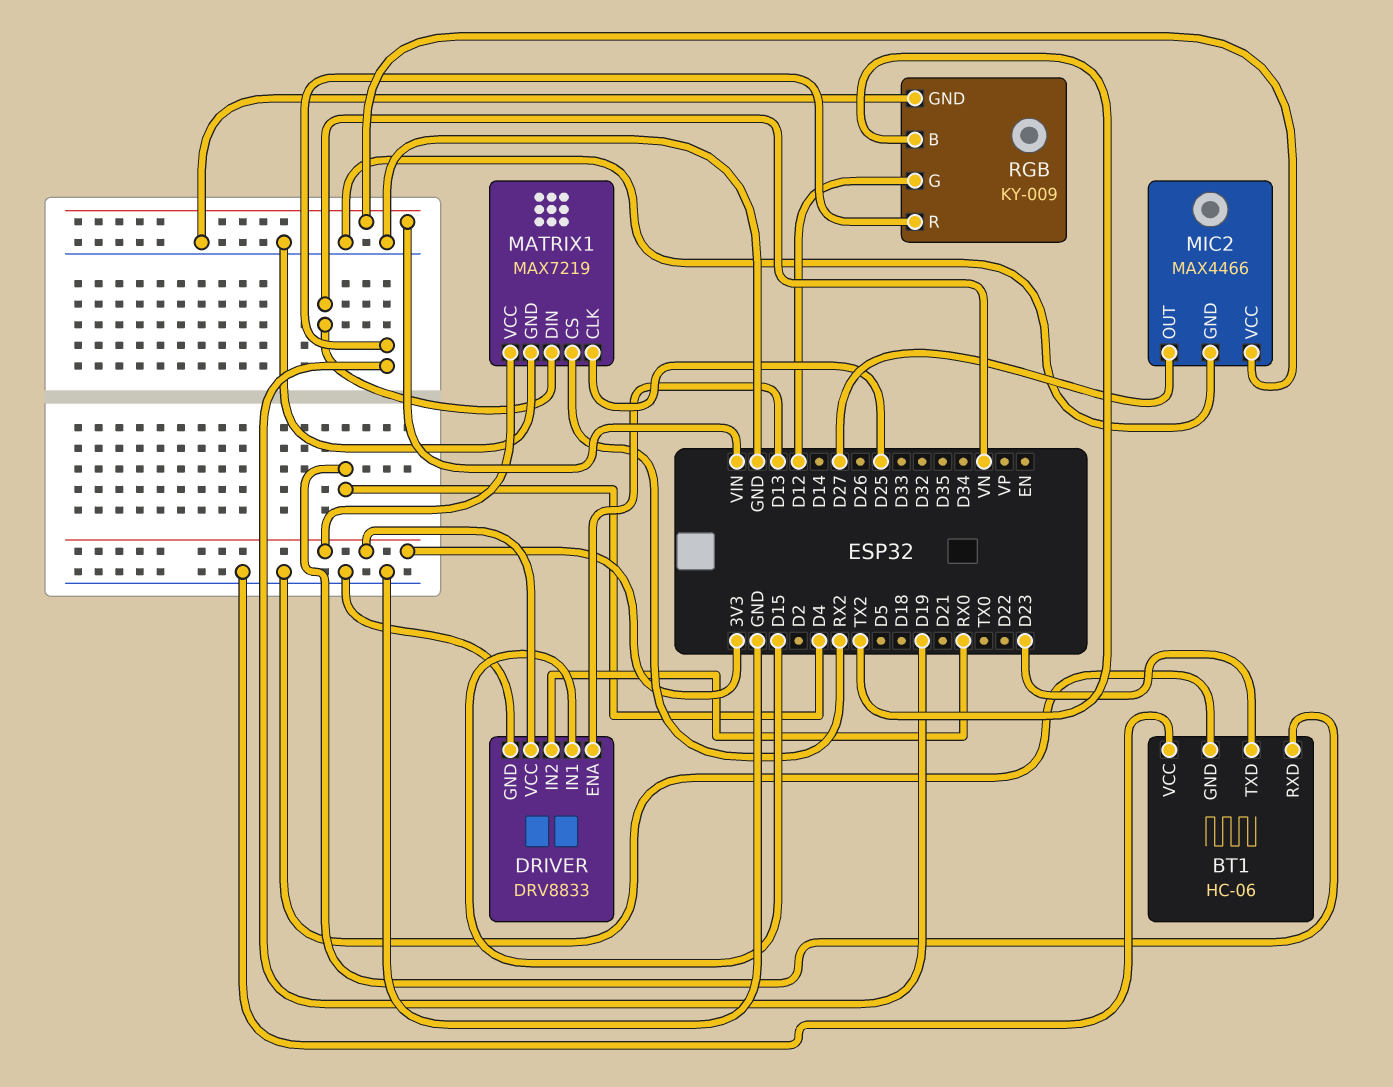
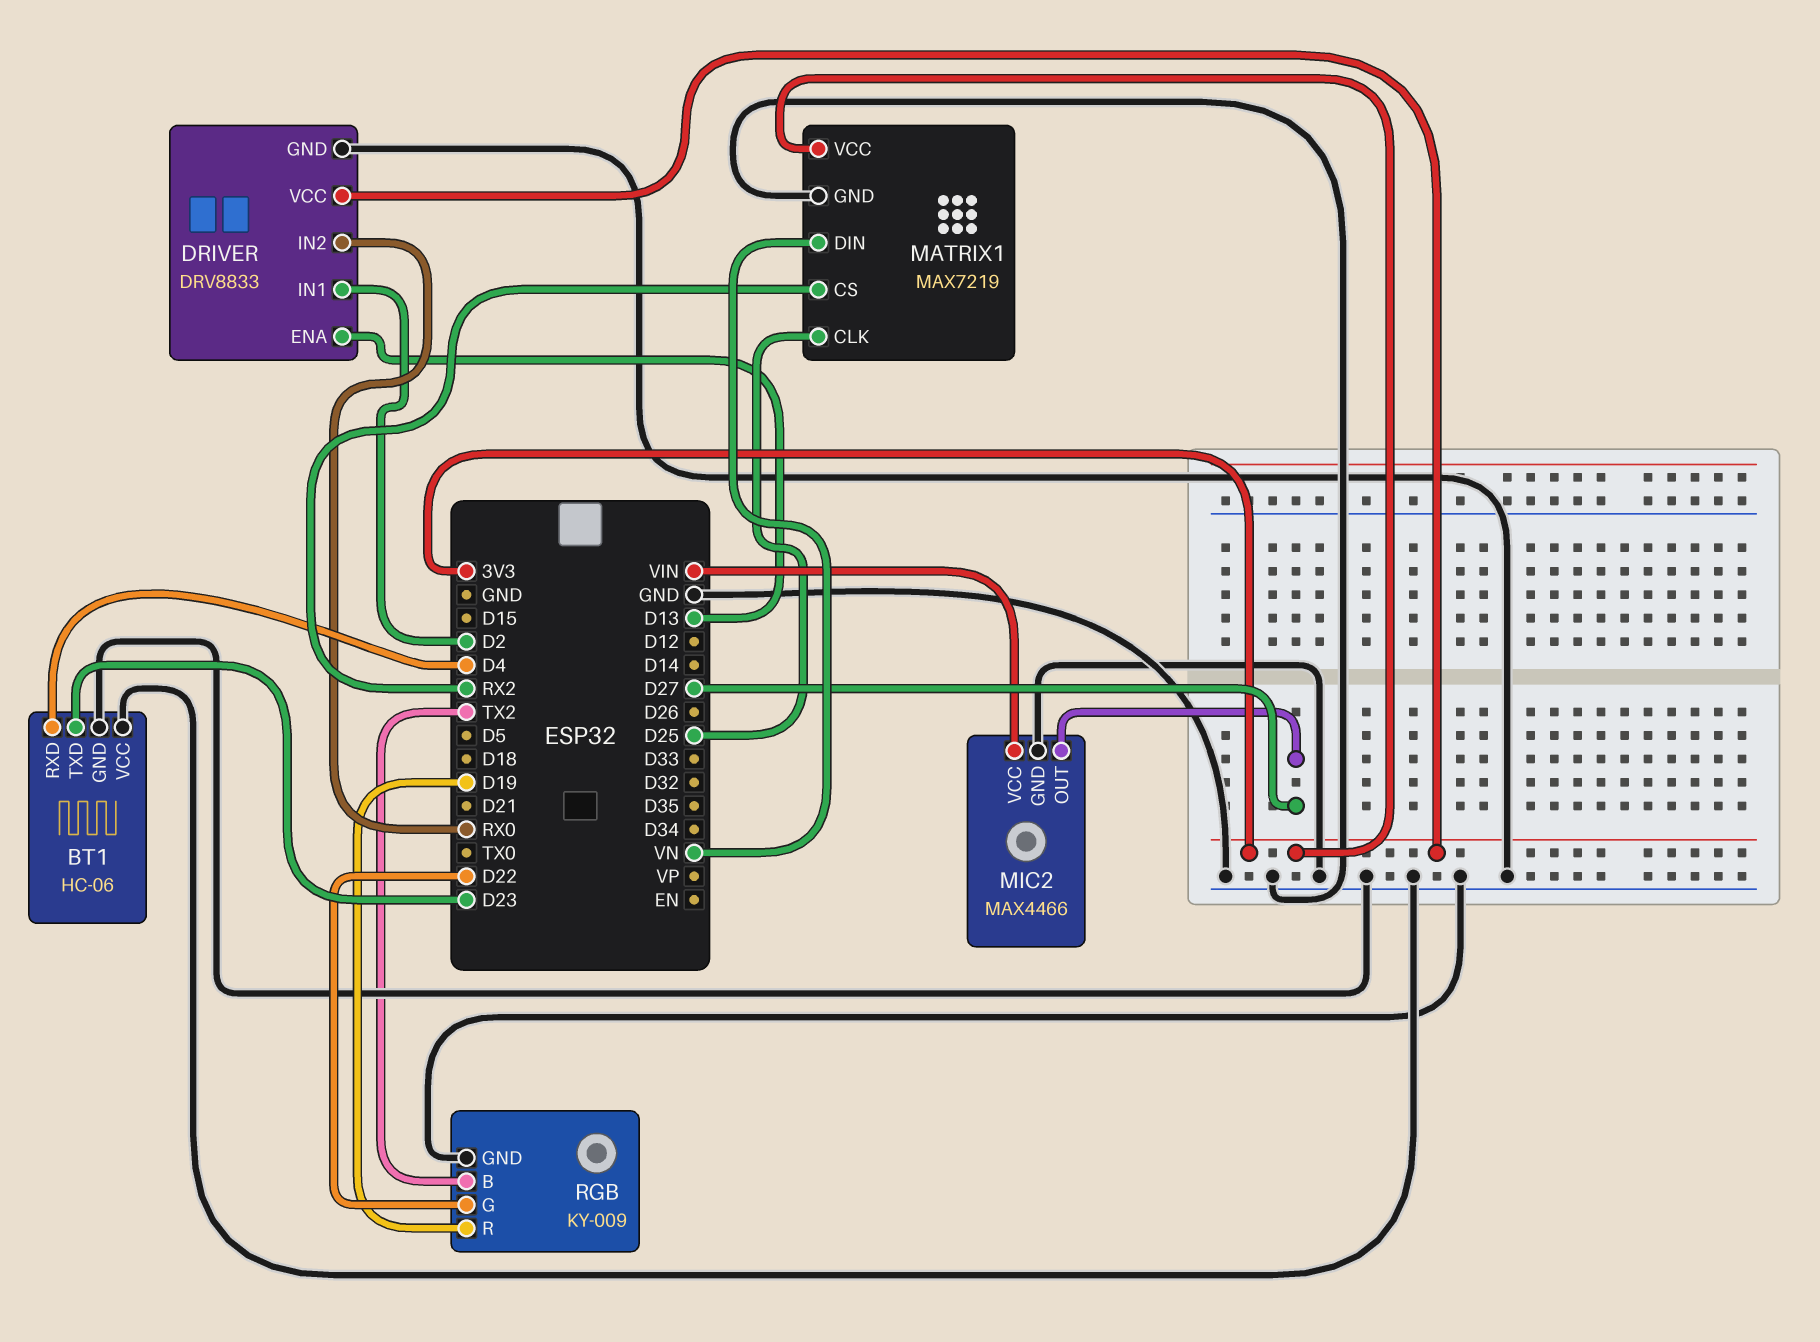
DRIVER pin IN1: D15 -> D2
RGB pin G: D12 -> D22

